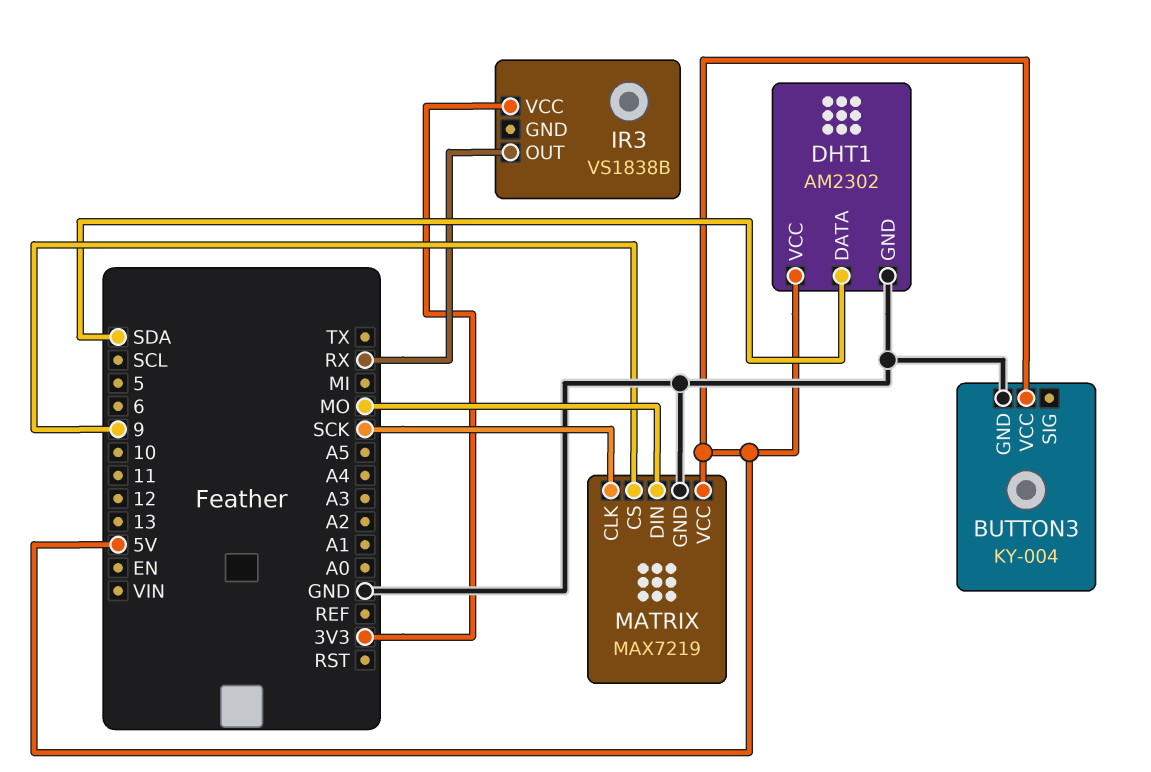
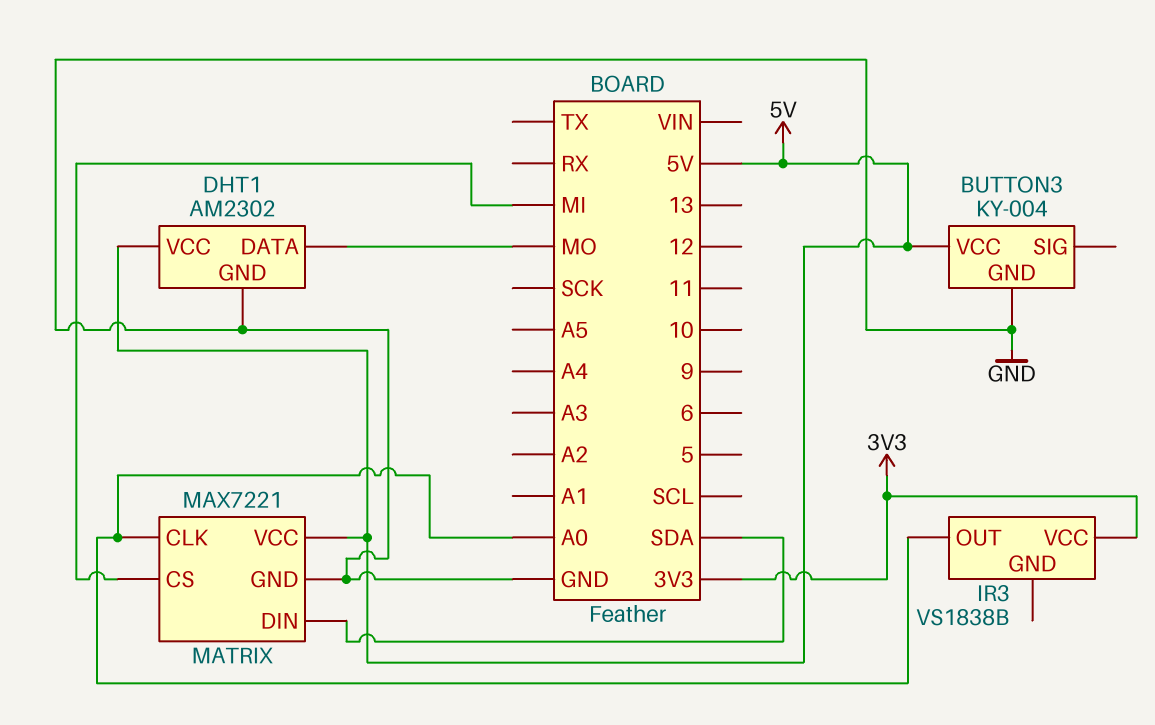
DHT1 pin DATA: SDA -> MO
IR3 pin OUT: RX -> A0
MATRIX: MAX7219 -> MAX7221
MATRIX pin CLK: SCK -> A0
MATRIX pin CS: 9 -> MI
MATRIX pin DIN: MO -> SDA

